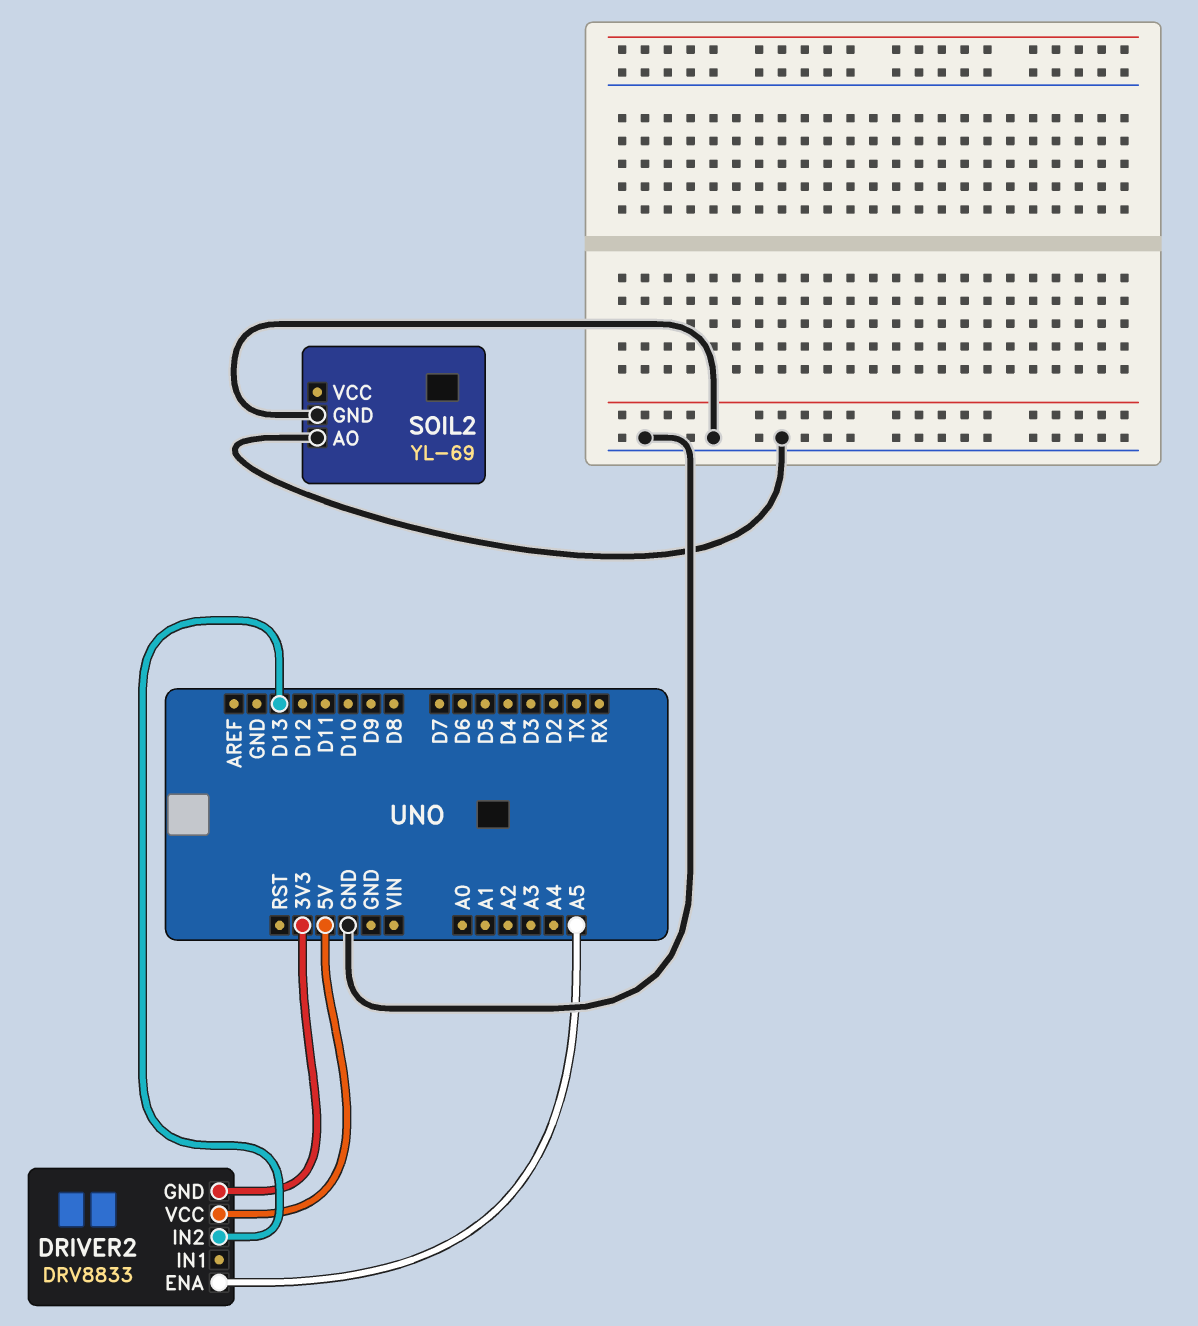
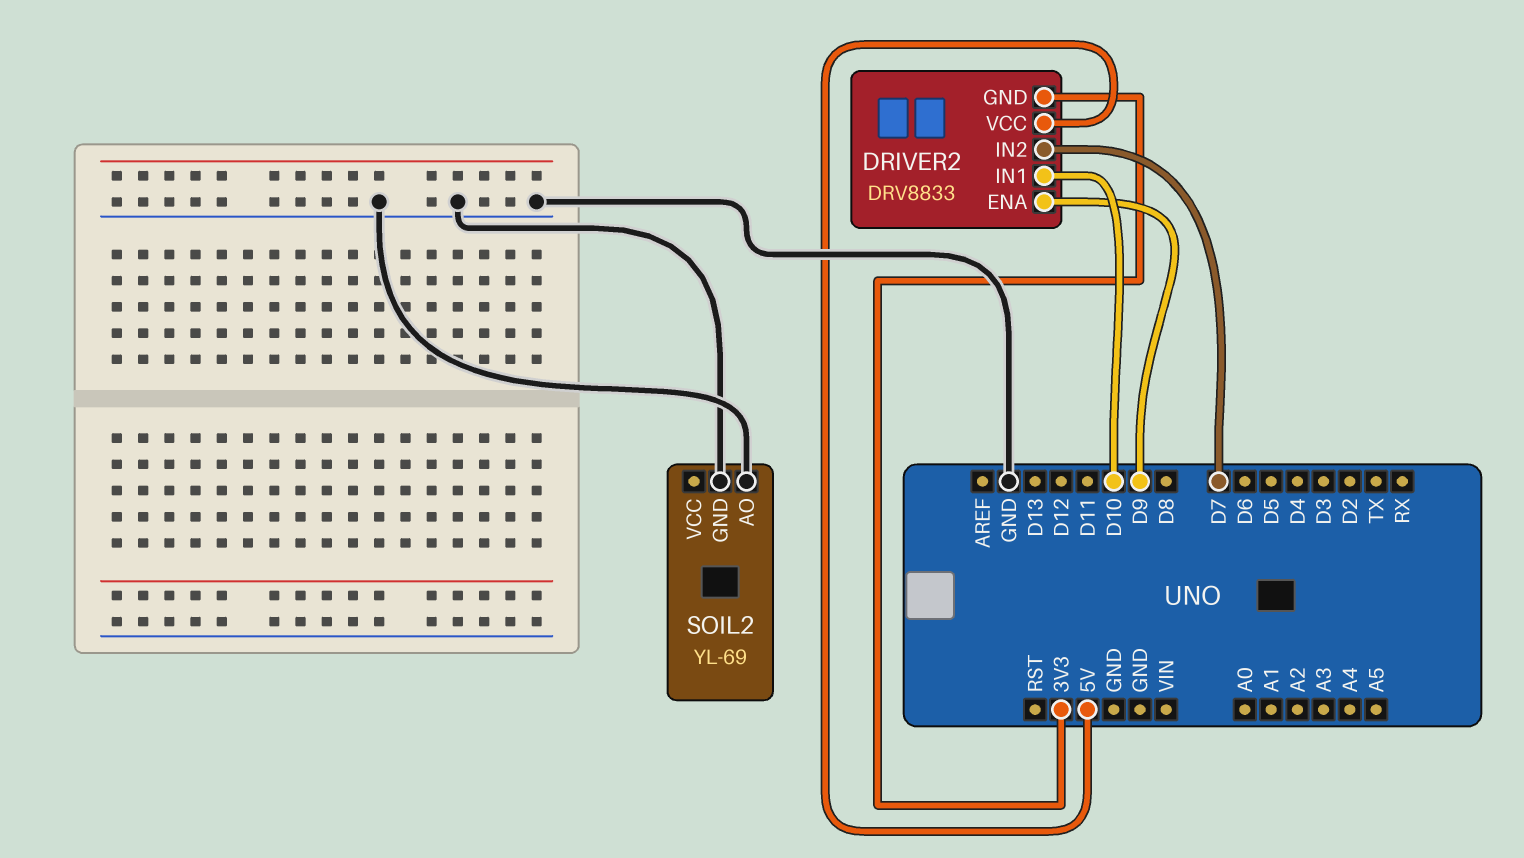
DRIVER2 pin ENA: A5 -> D9
DRIVER2 pin IN1: none -> D10
DRIVER2 pin IN2: D13 -> D7

